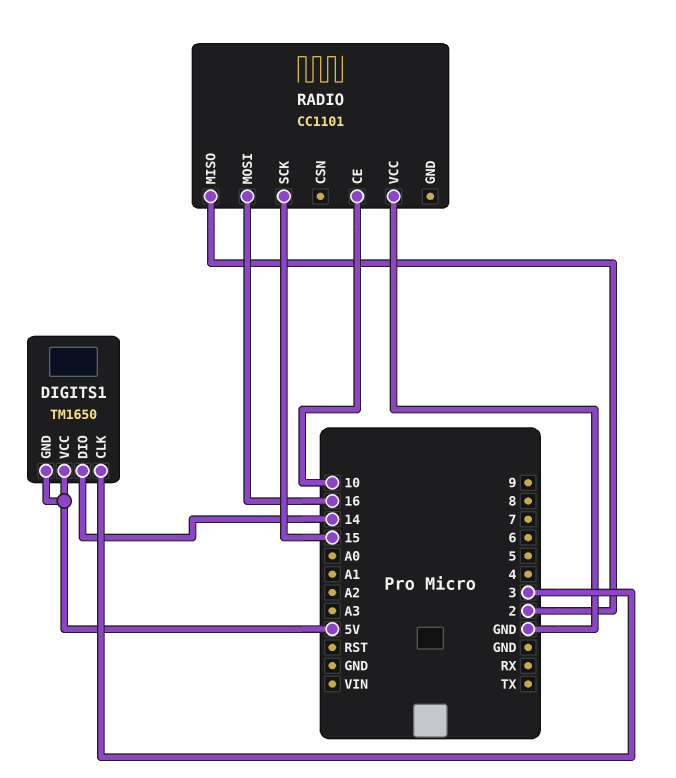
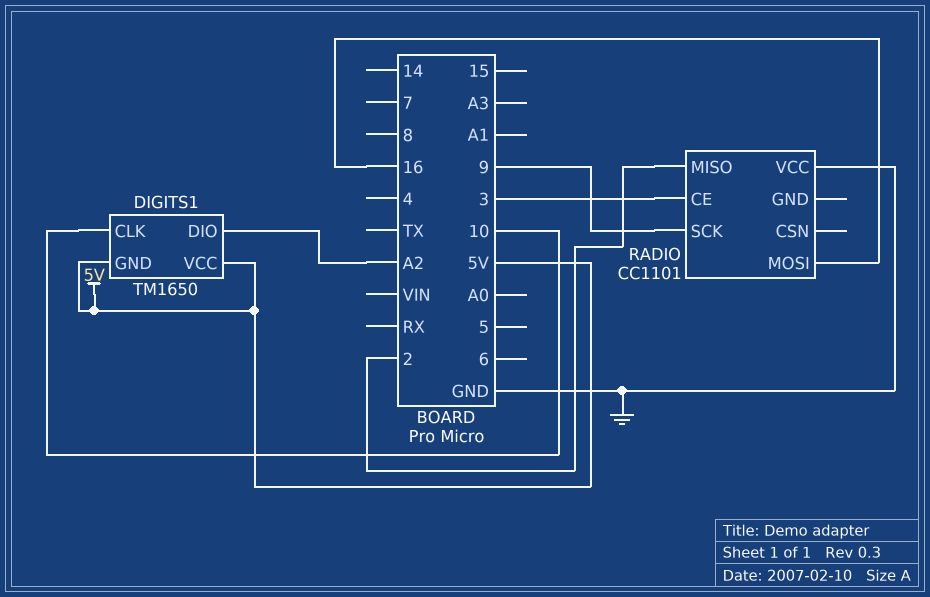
DIGITS1 pin CLK: 3 -> 10
DIGITS1 pin DIO: 14 -> A2
RADIO pin CE: 10 -> 3
RADIO pin SCK: 15 -> 9

